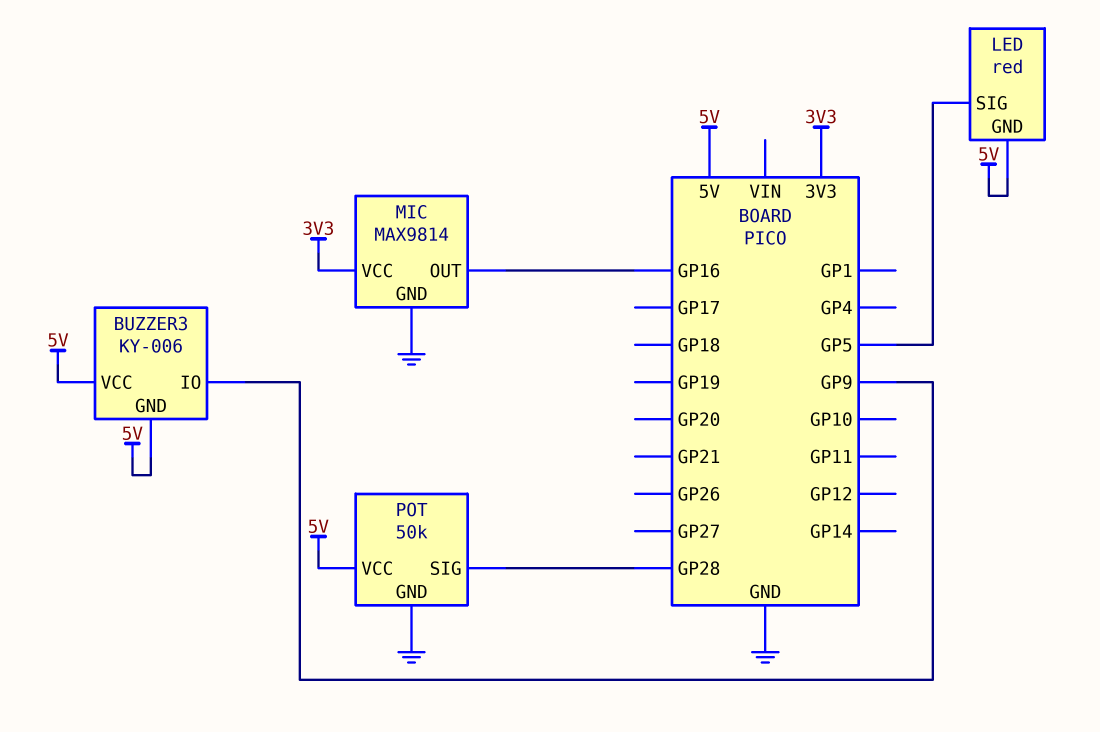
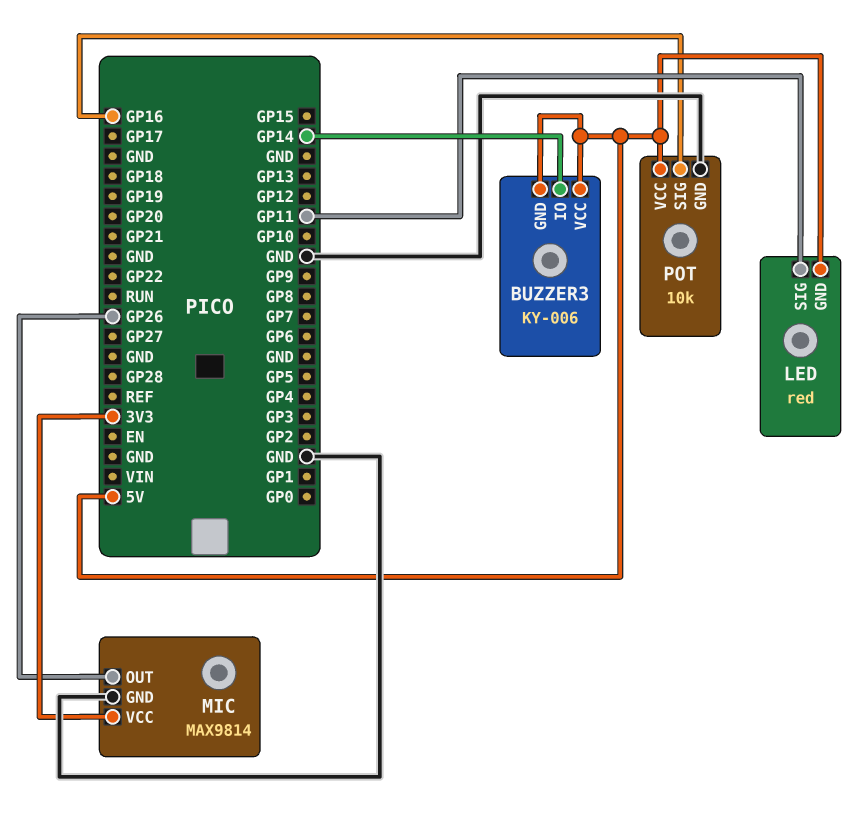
BUZZER3 pin IO: GP9 -> GP14
LED pin SIG: GP5 -> GP11
MIC pin OUT: GP16 -> GP26
POT: 50k -> 10k
POT pin SIG: GP28 -> GP16

